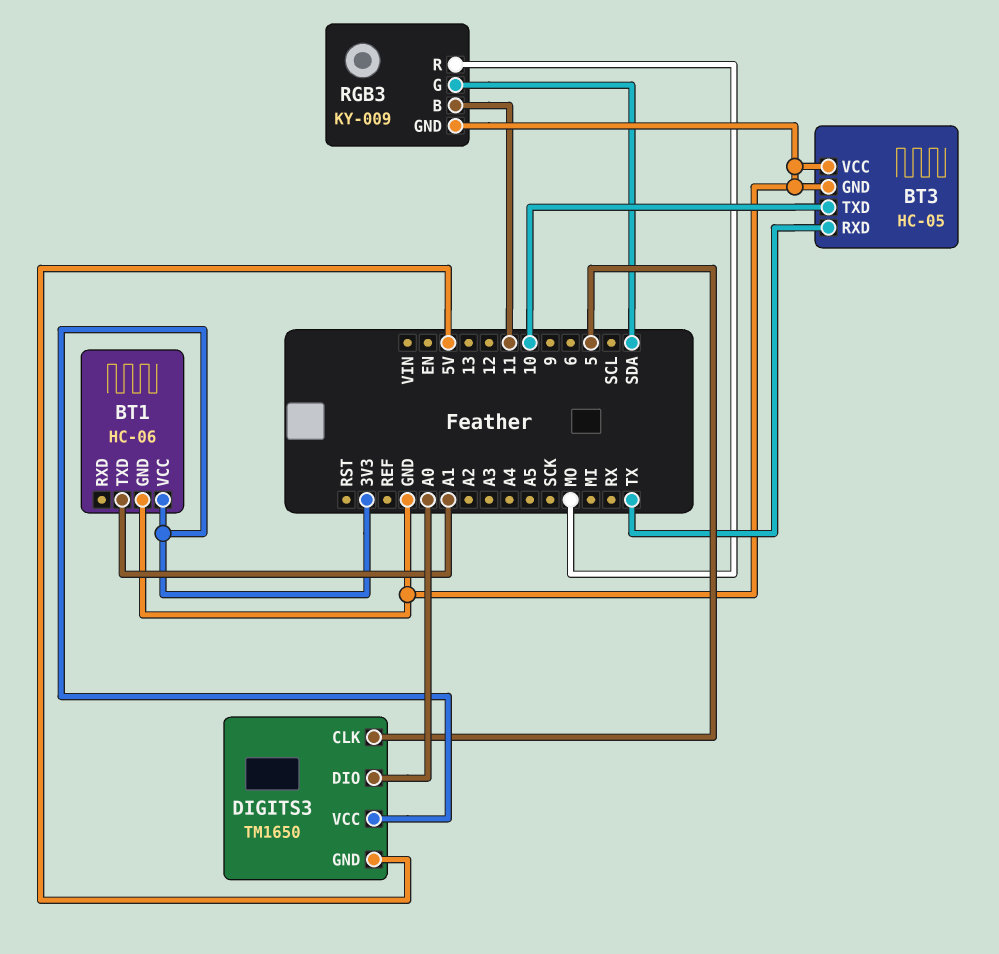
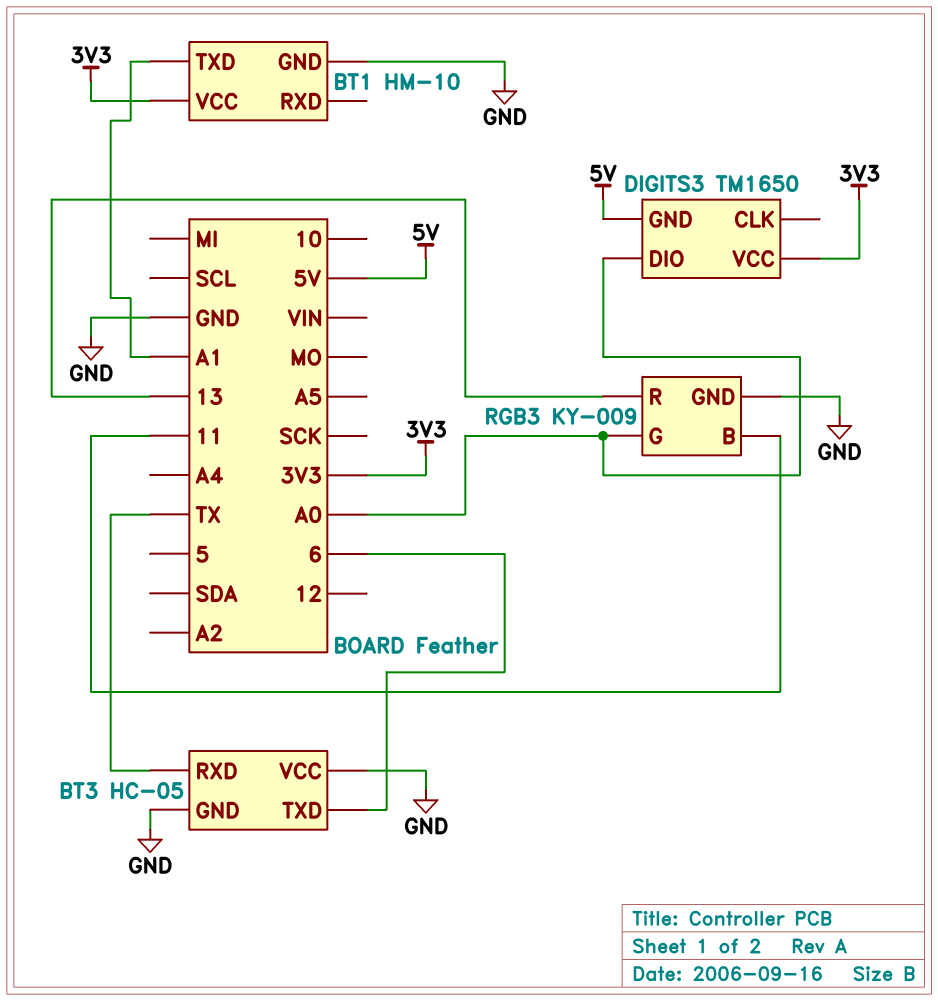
BT1: HC-06 -> HM-10
BT3 pin TXD: 10 -> 6
DIGITS3 pin CLK: 5 -> none
RGB3 pin G: SDA -> A0
RGB3 pin R: MO -> 13

